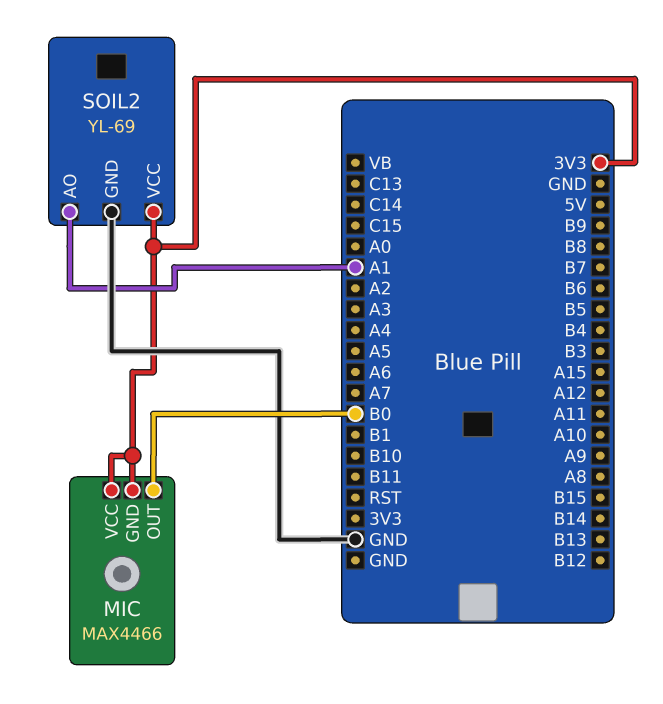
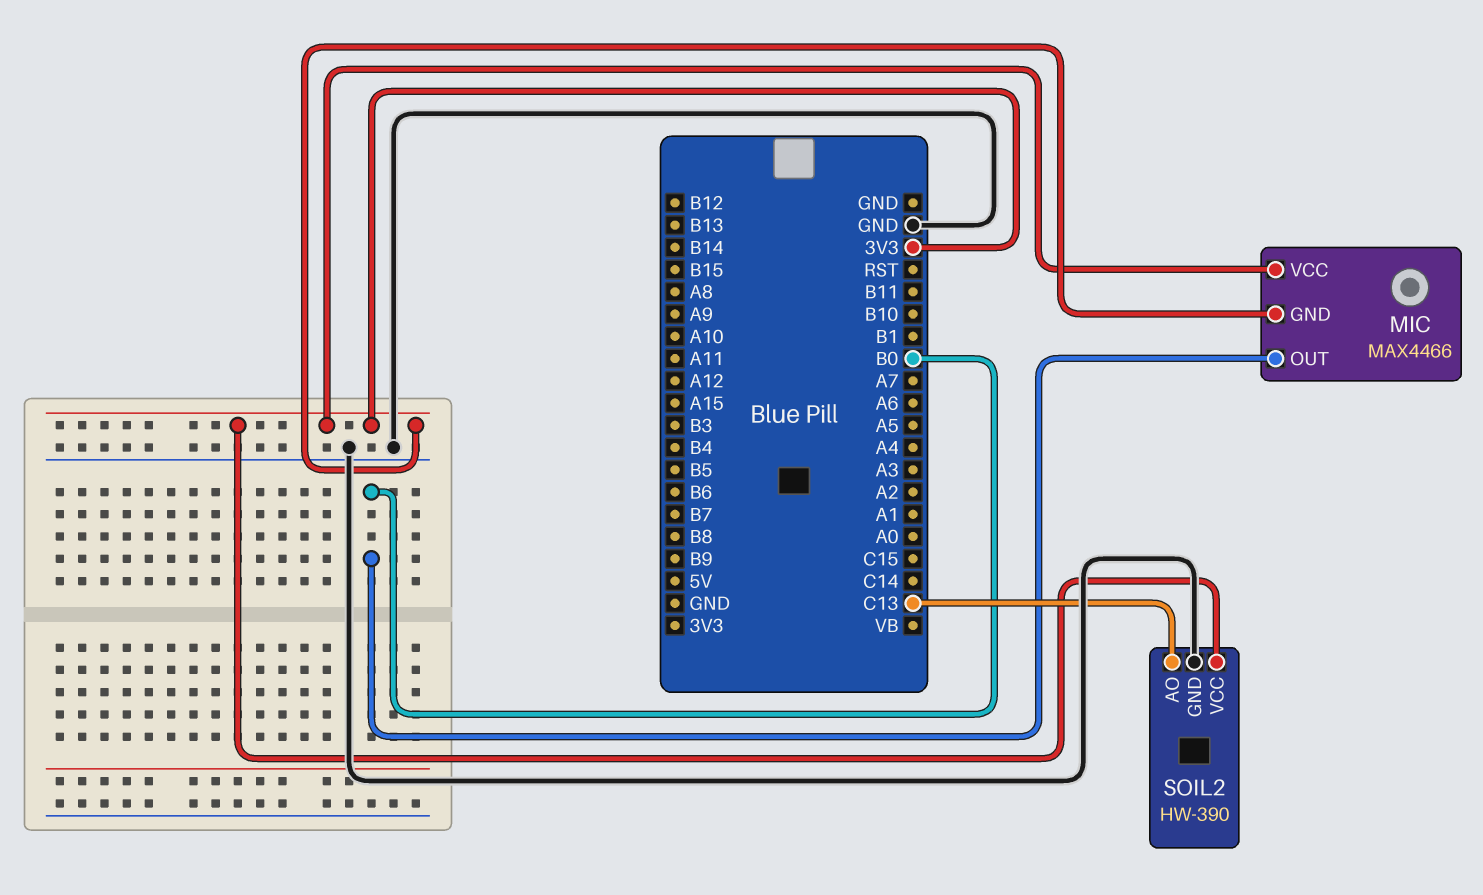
SOIL2: YL-69 -> HW-390
SOIL2 pin AO: A1 -> C13

